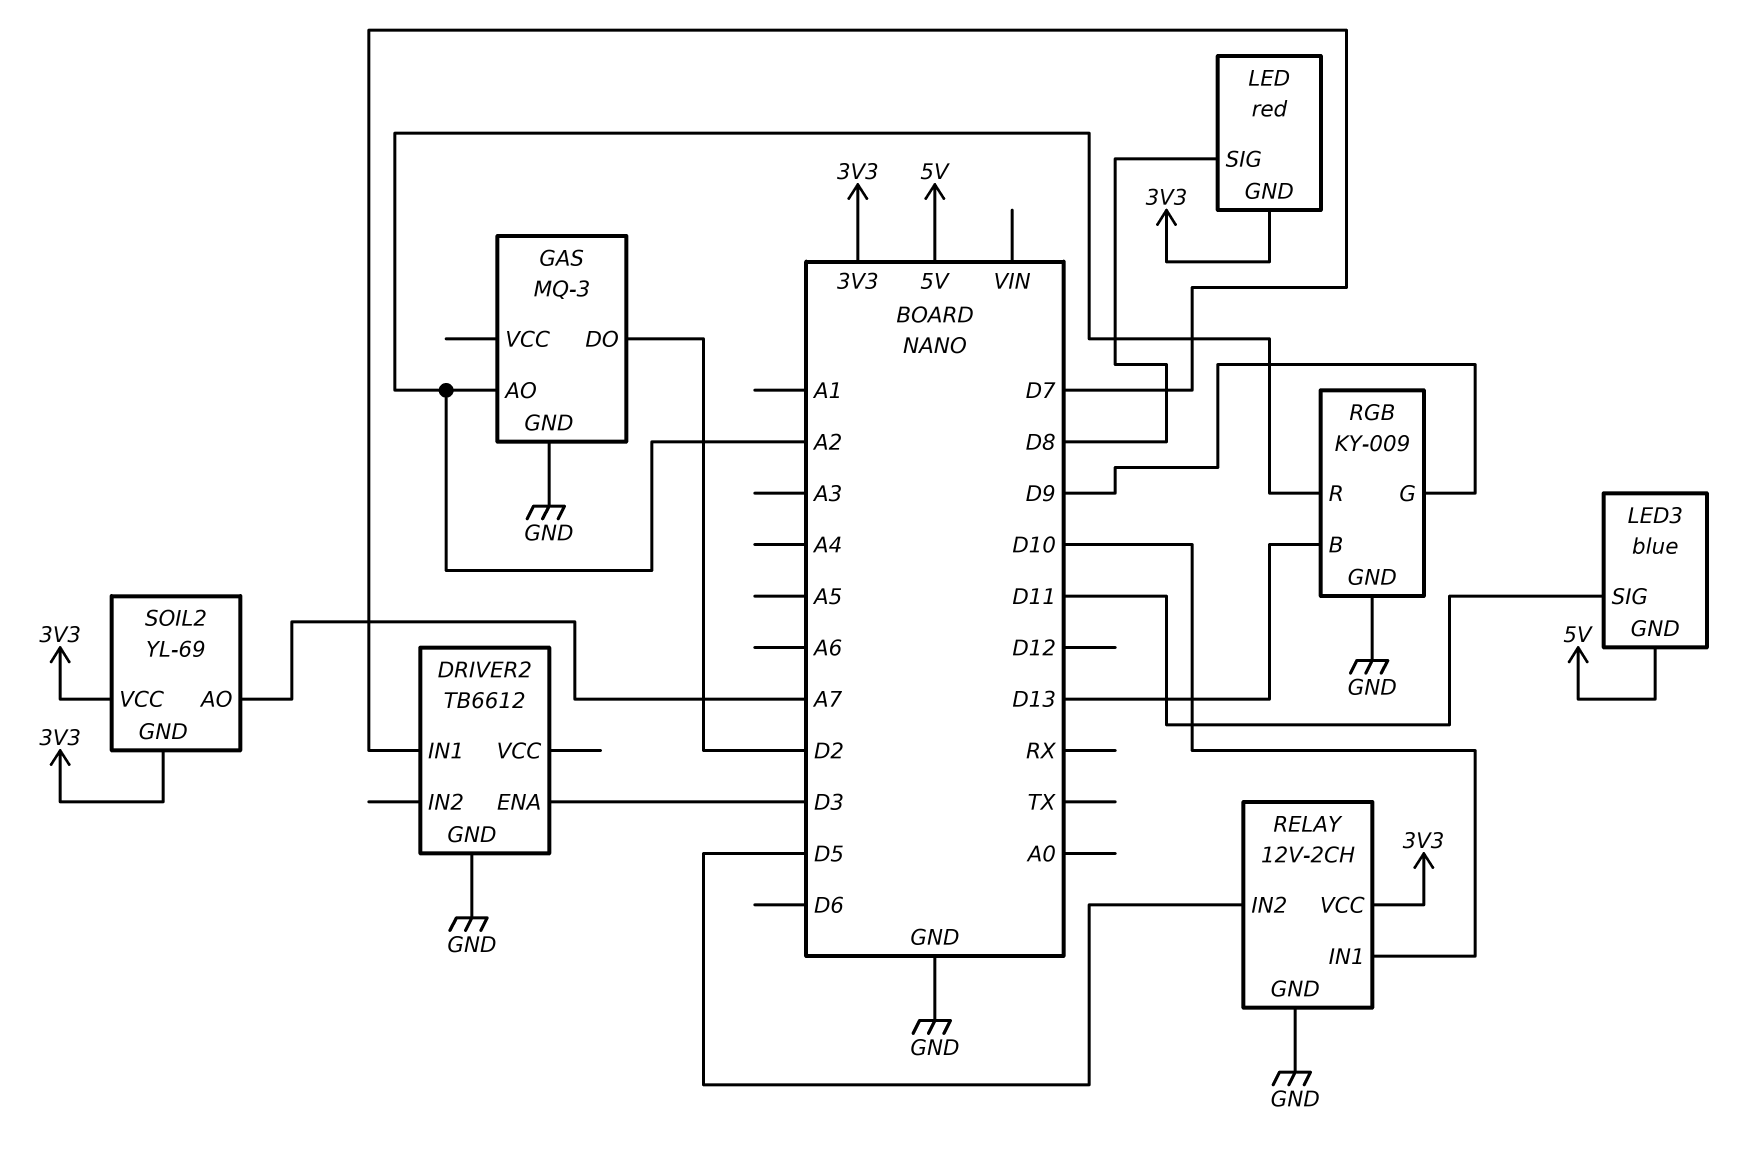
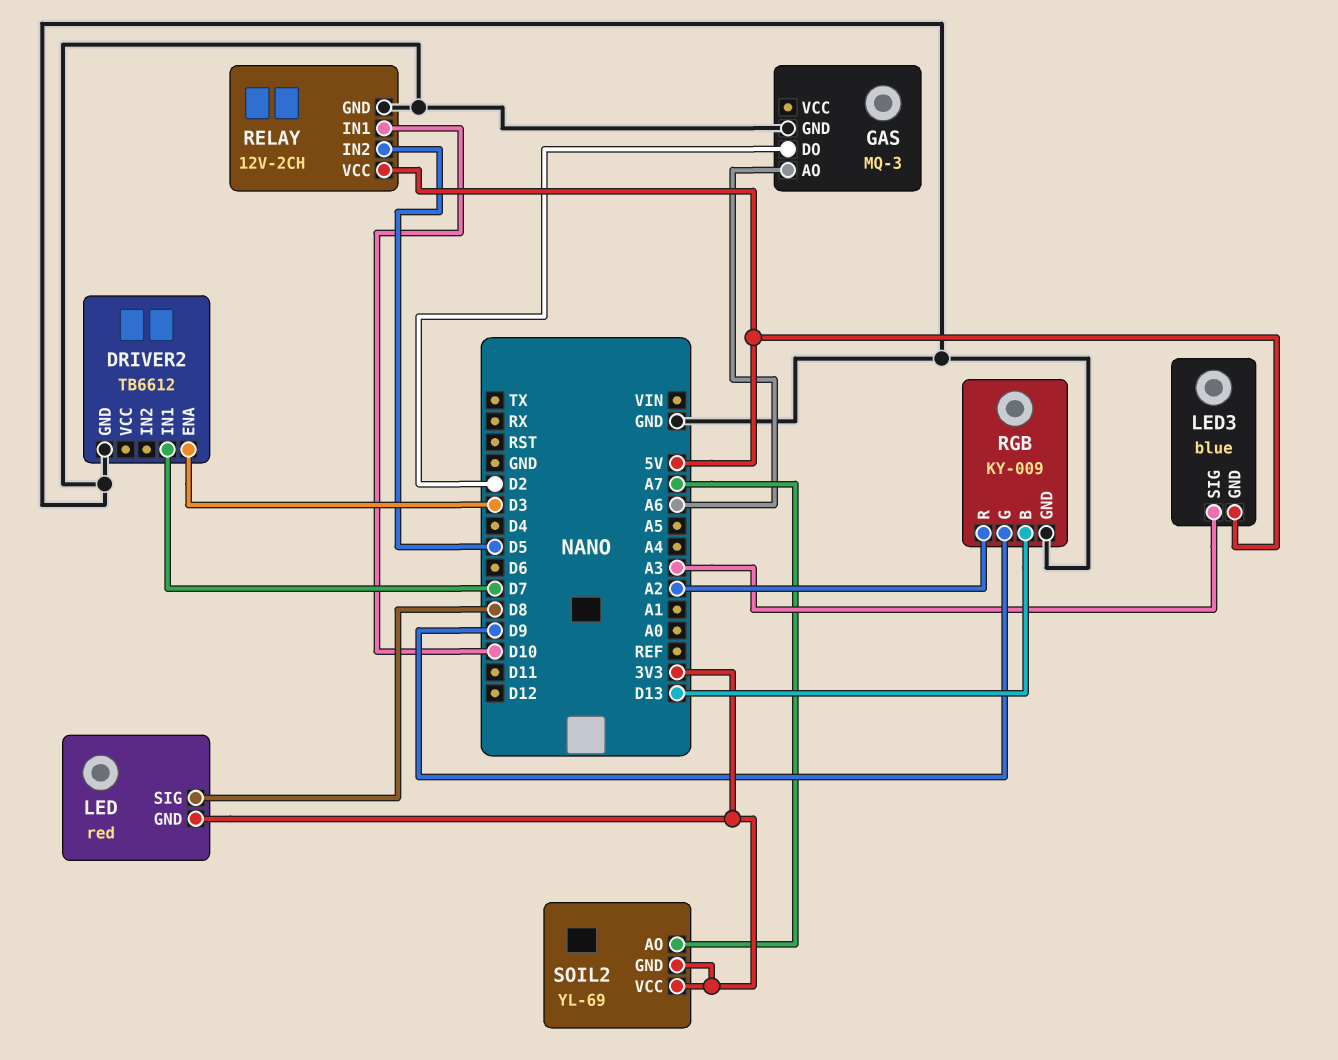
GAS pin AO: A2 -> A6
LED3 pin SIG: D11 -> A3
RELAY pin VCC: 3V3 -> 5V

